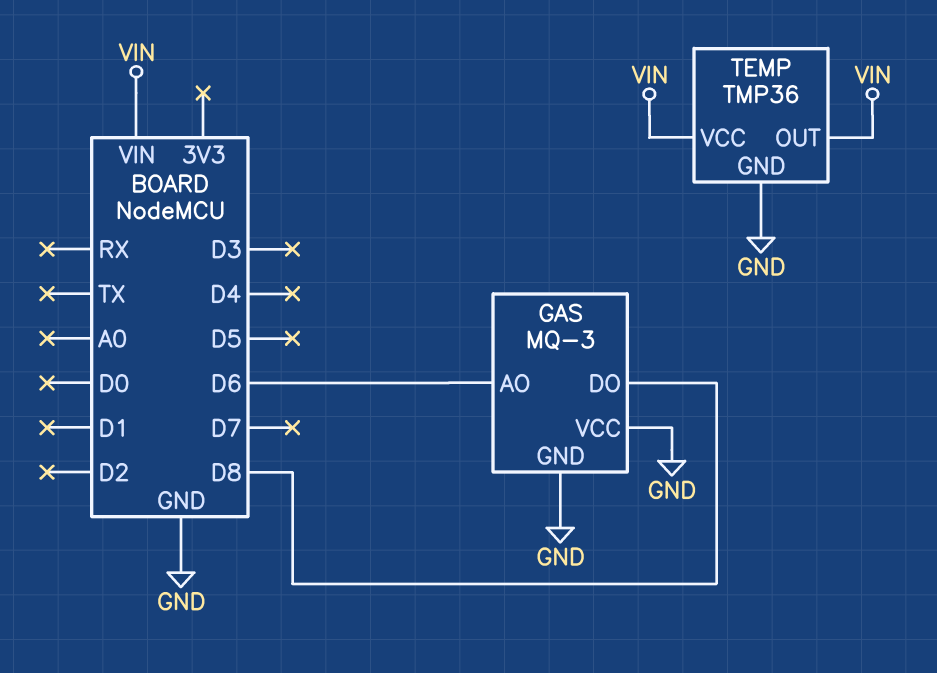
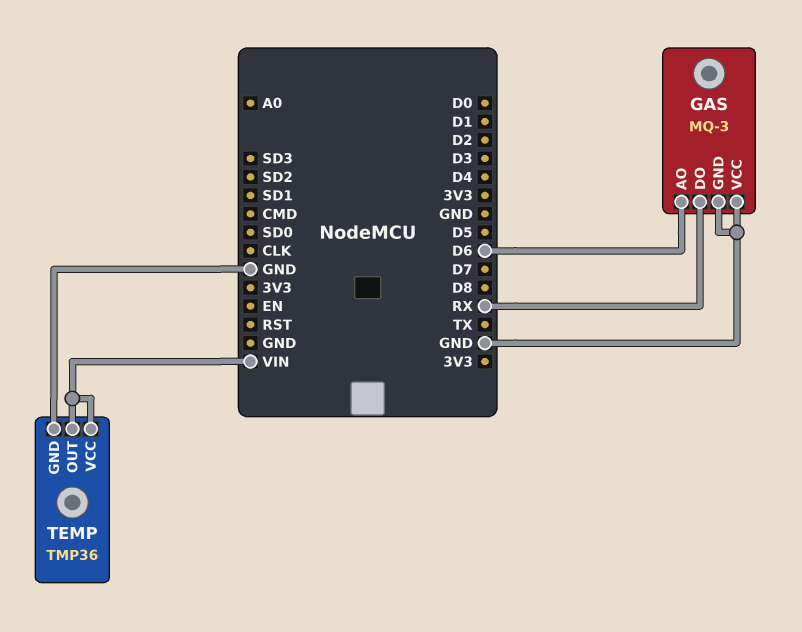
GAS pin DO: D8 -> RX

